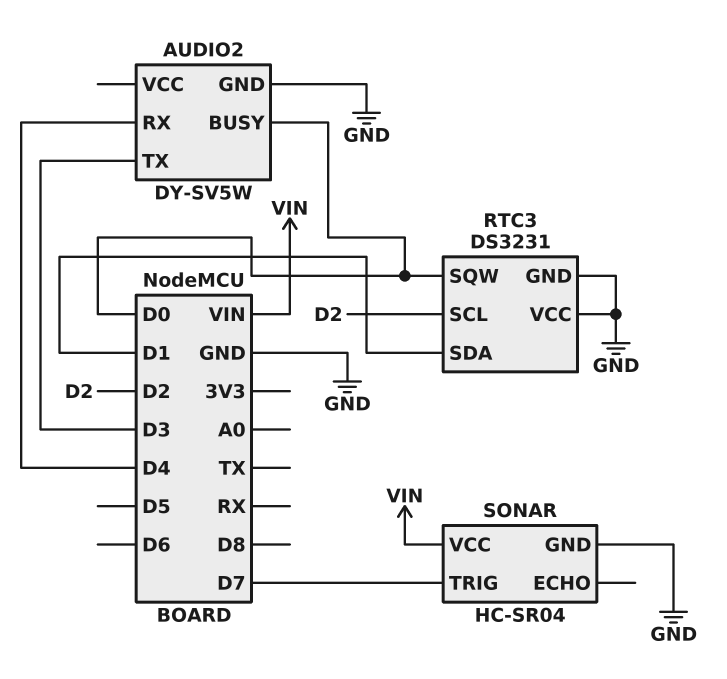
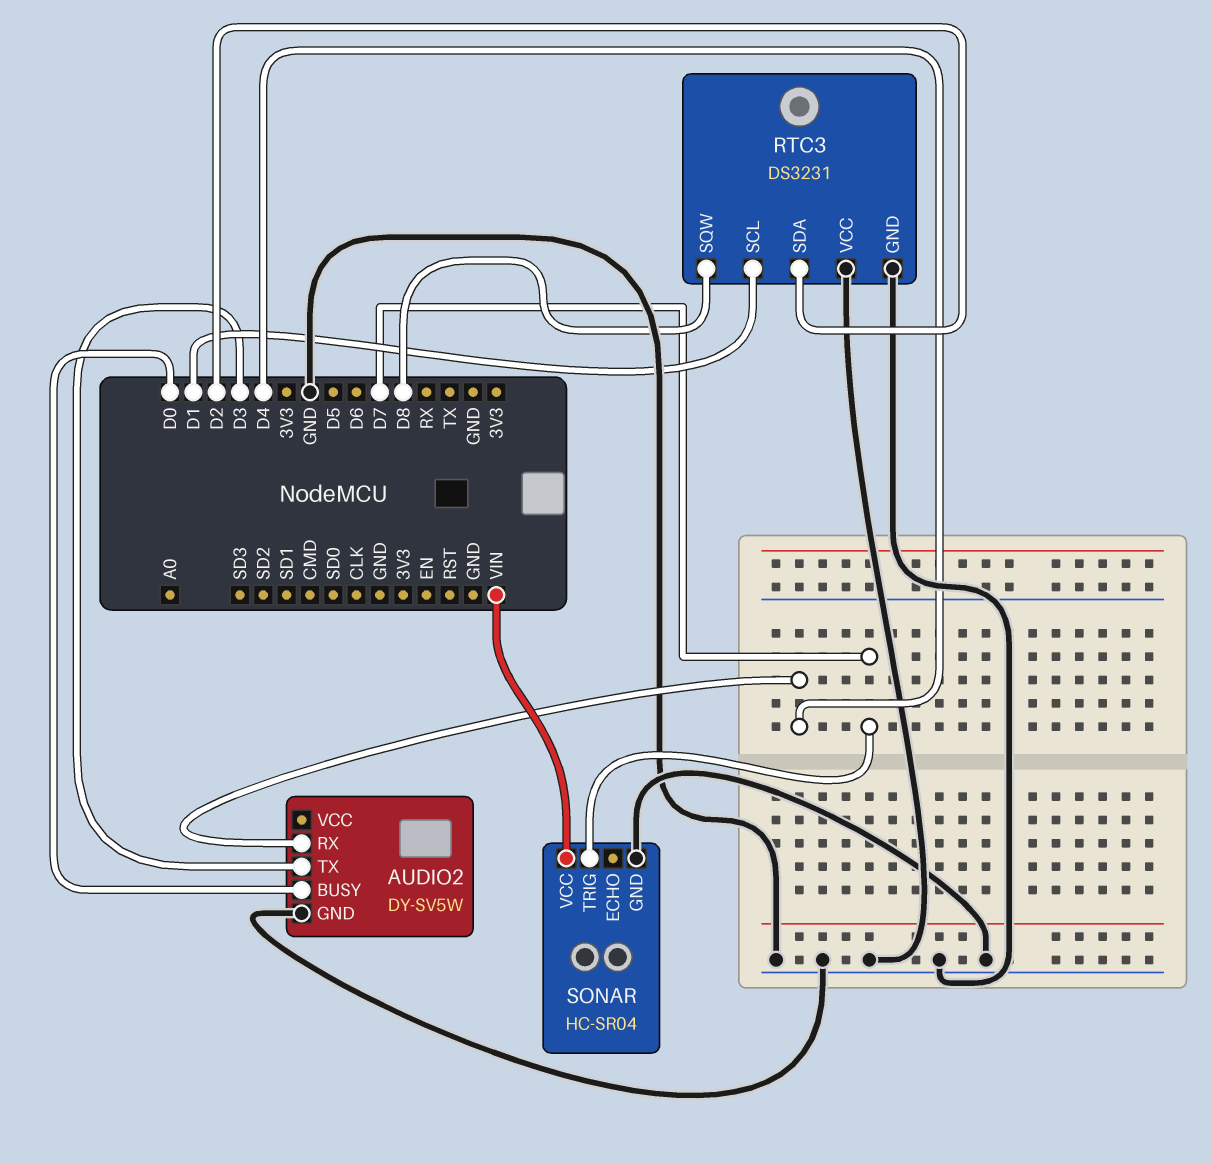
RTC3 pin SCL: D2 -> D1
RTC3 pin SDA: D1 -> D2
RTC3 pin SQW: D0 -> D8

